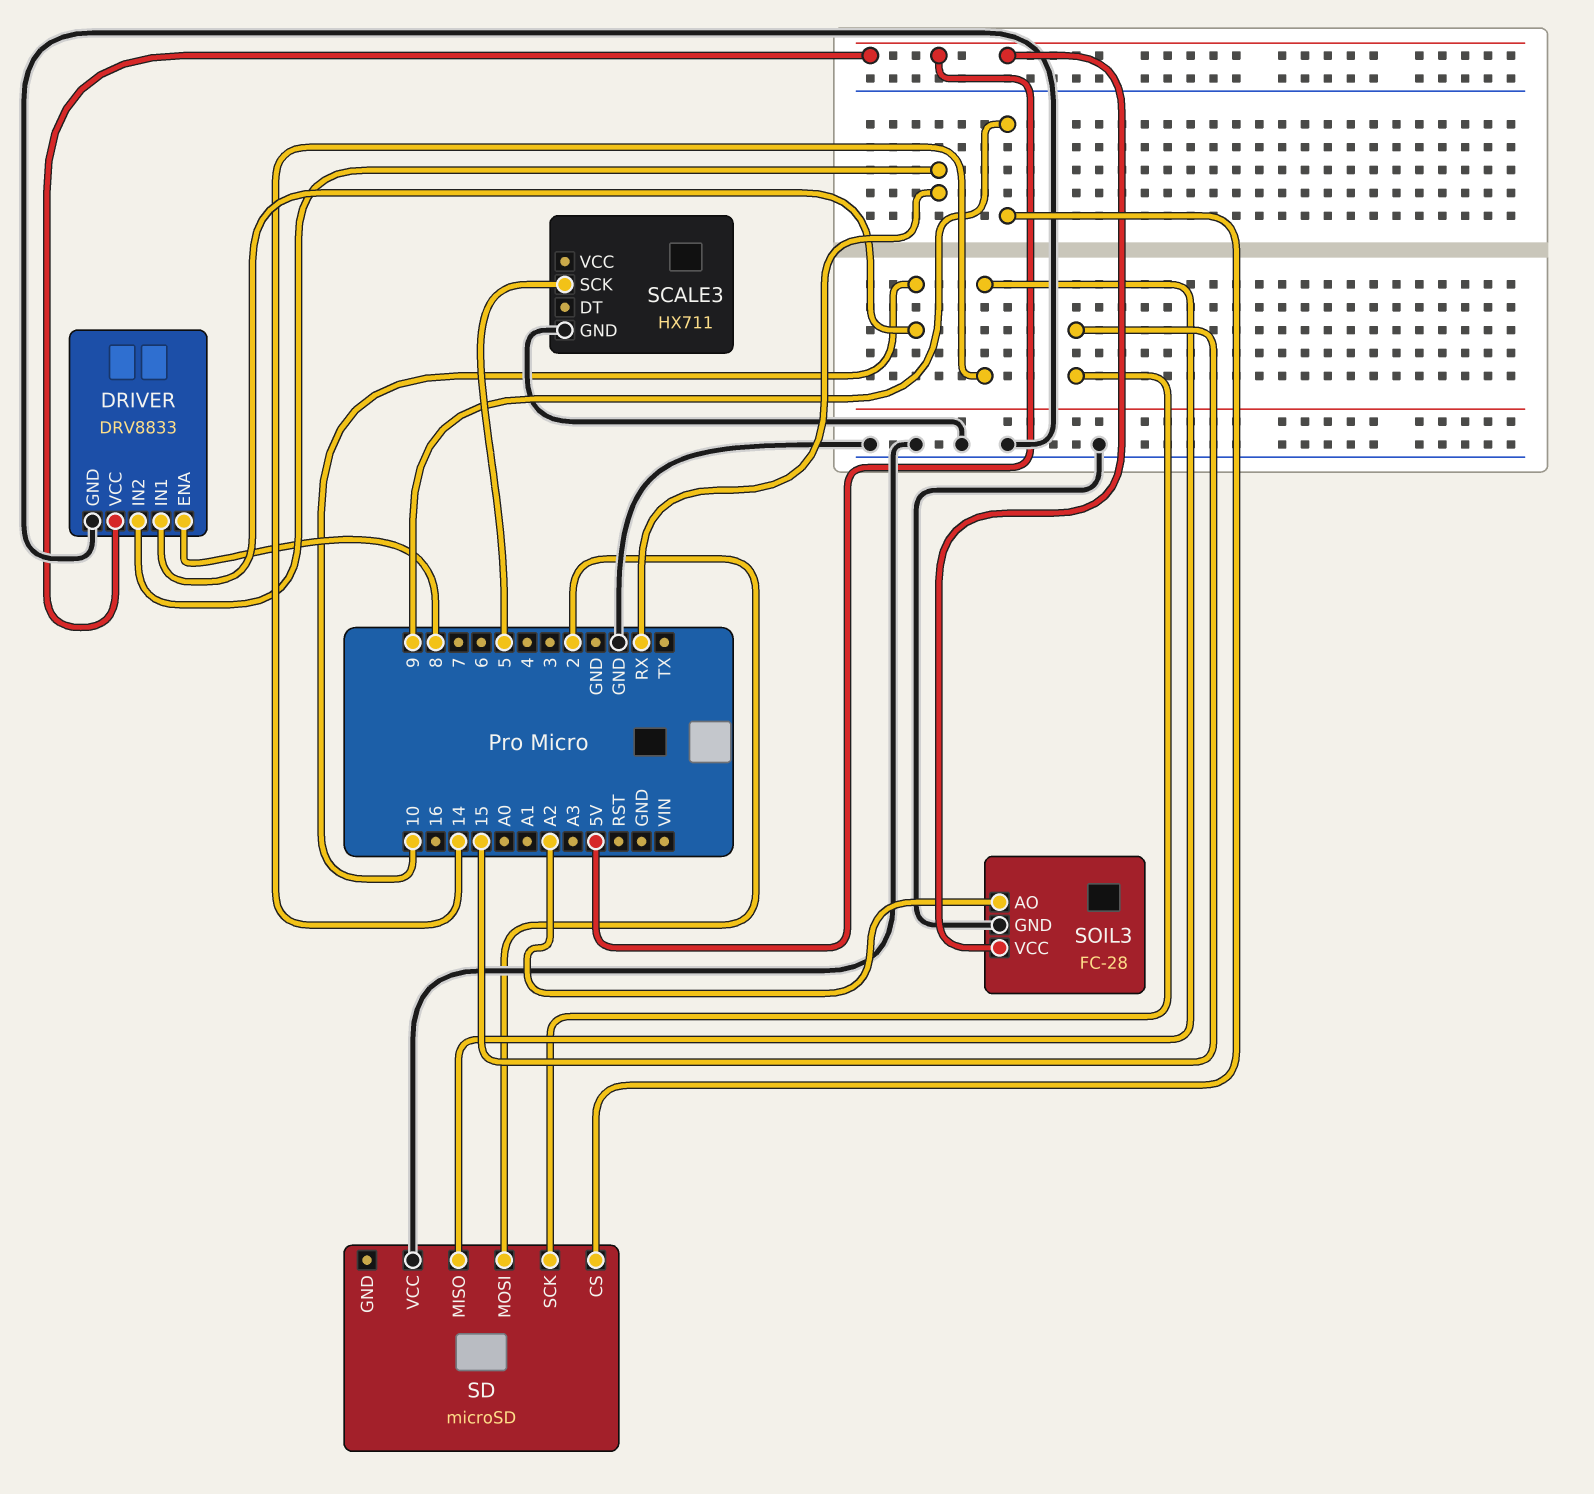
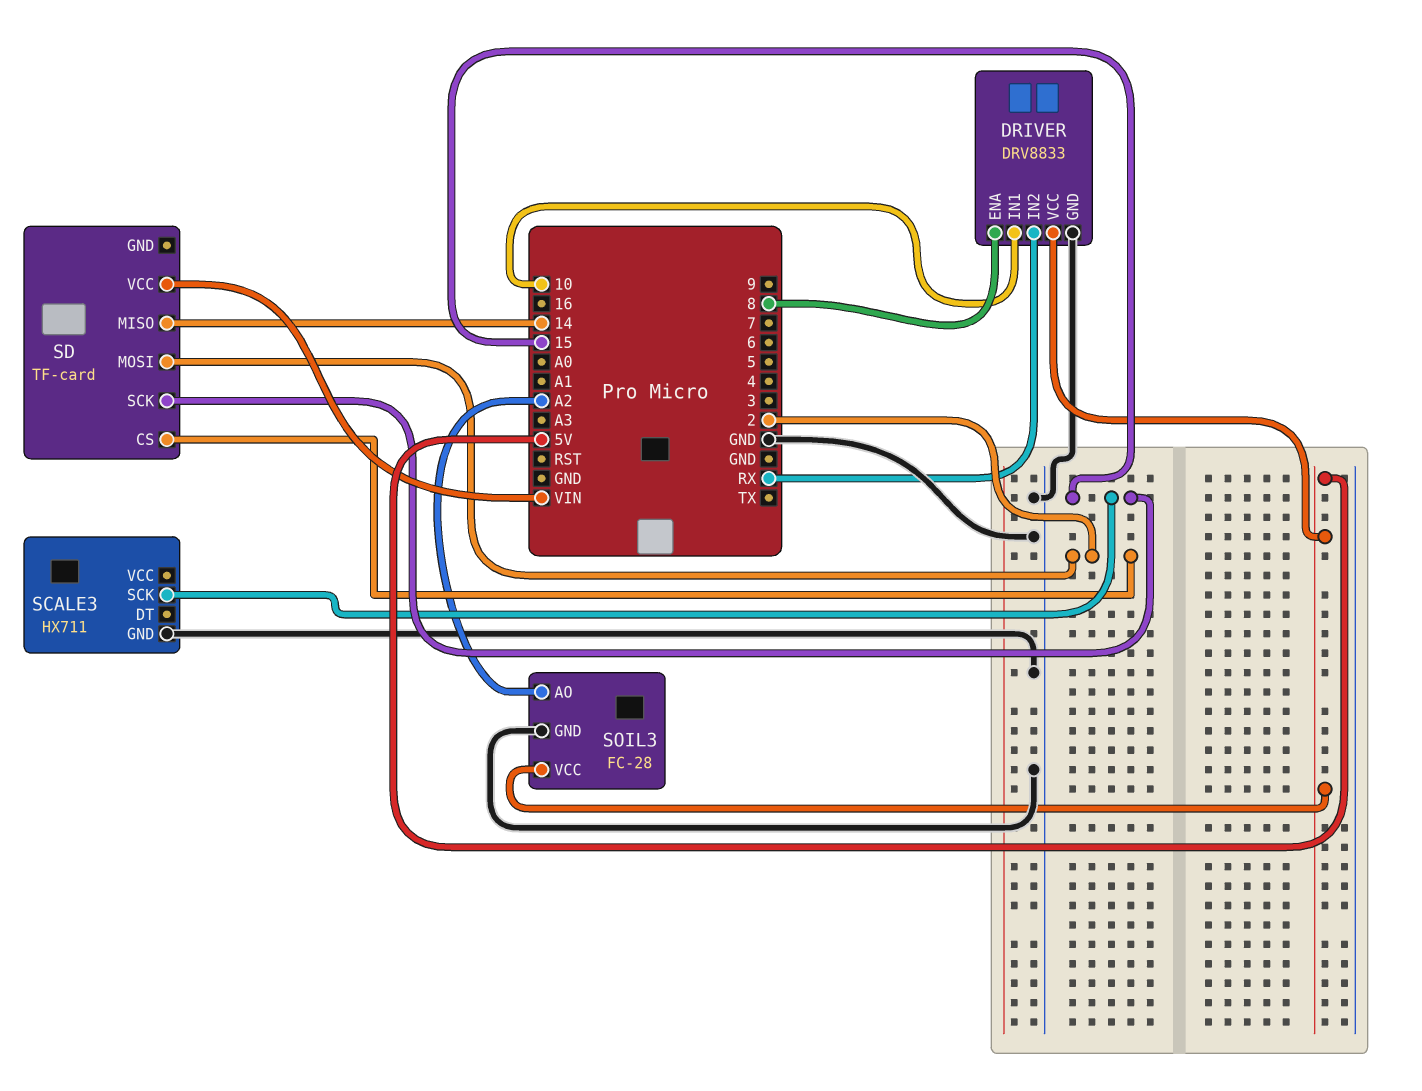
SCALE3 pin SCK: 5 -> 15
SD: microSD -> TF-card
SD pin CS: 9 -> 2
SD pin VCC: GND -> VIN

